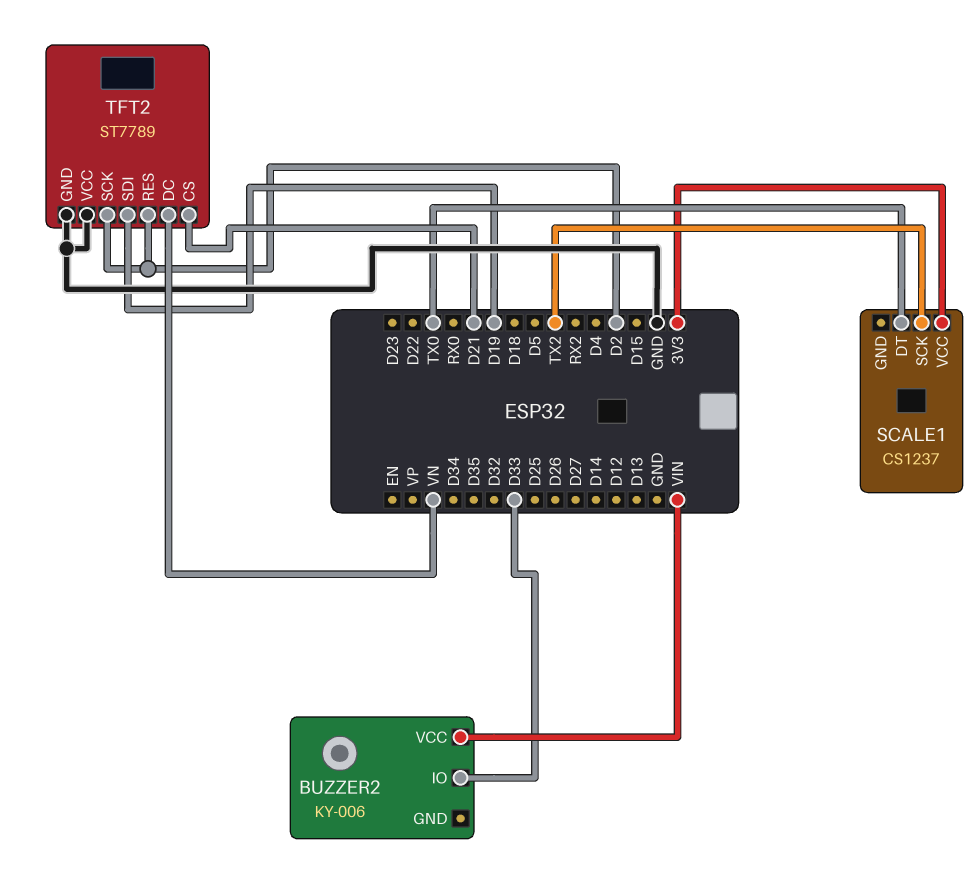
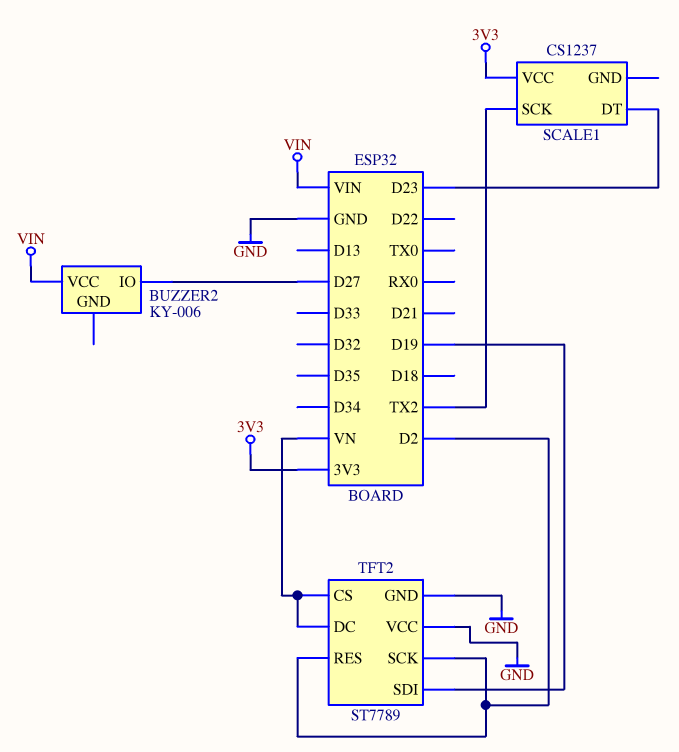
BUZZER2 pin IO: D33 -> D27
SCALE1 pin DT: TX0 -> D23
TFT2 pin CS: D21 -> VN

